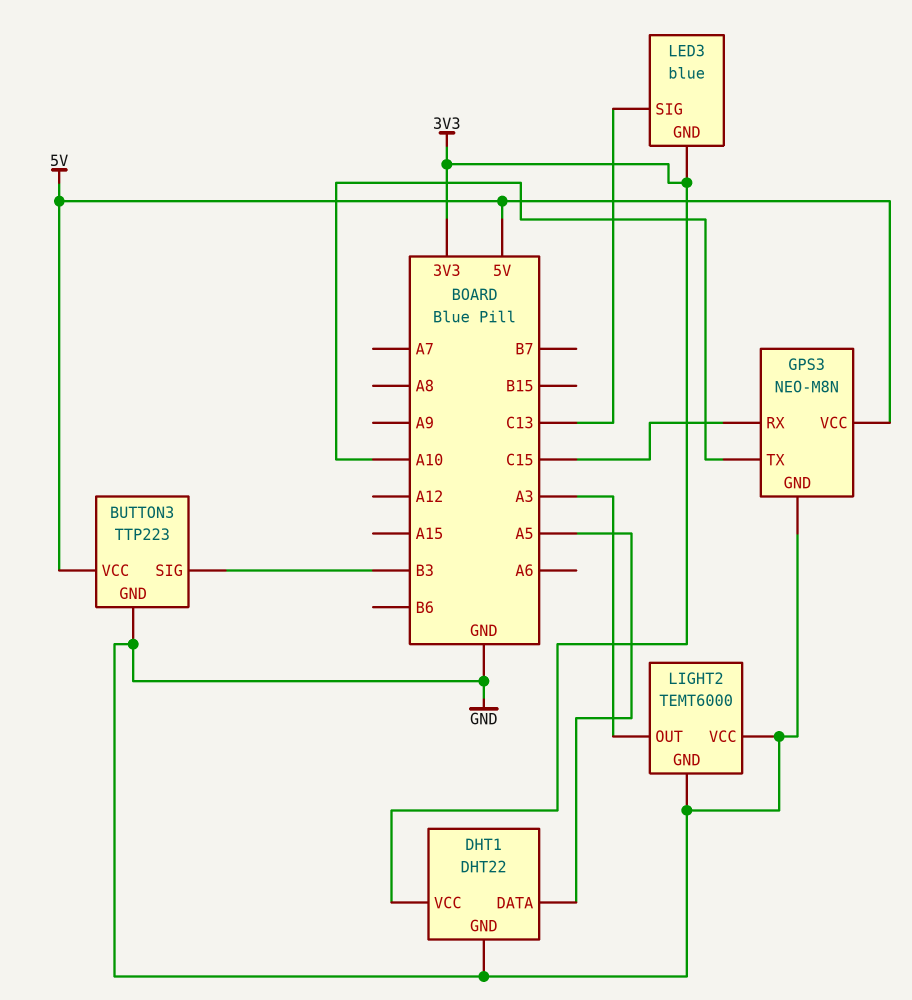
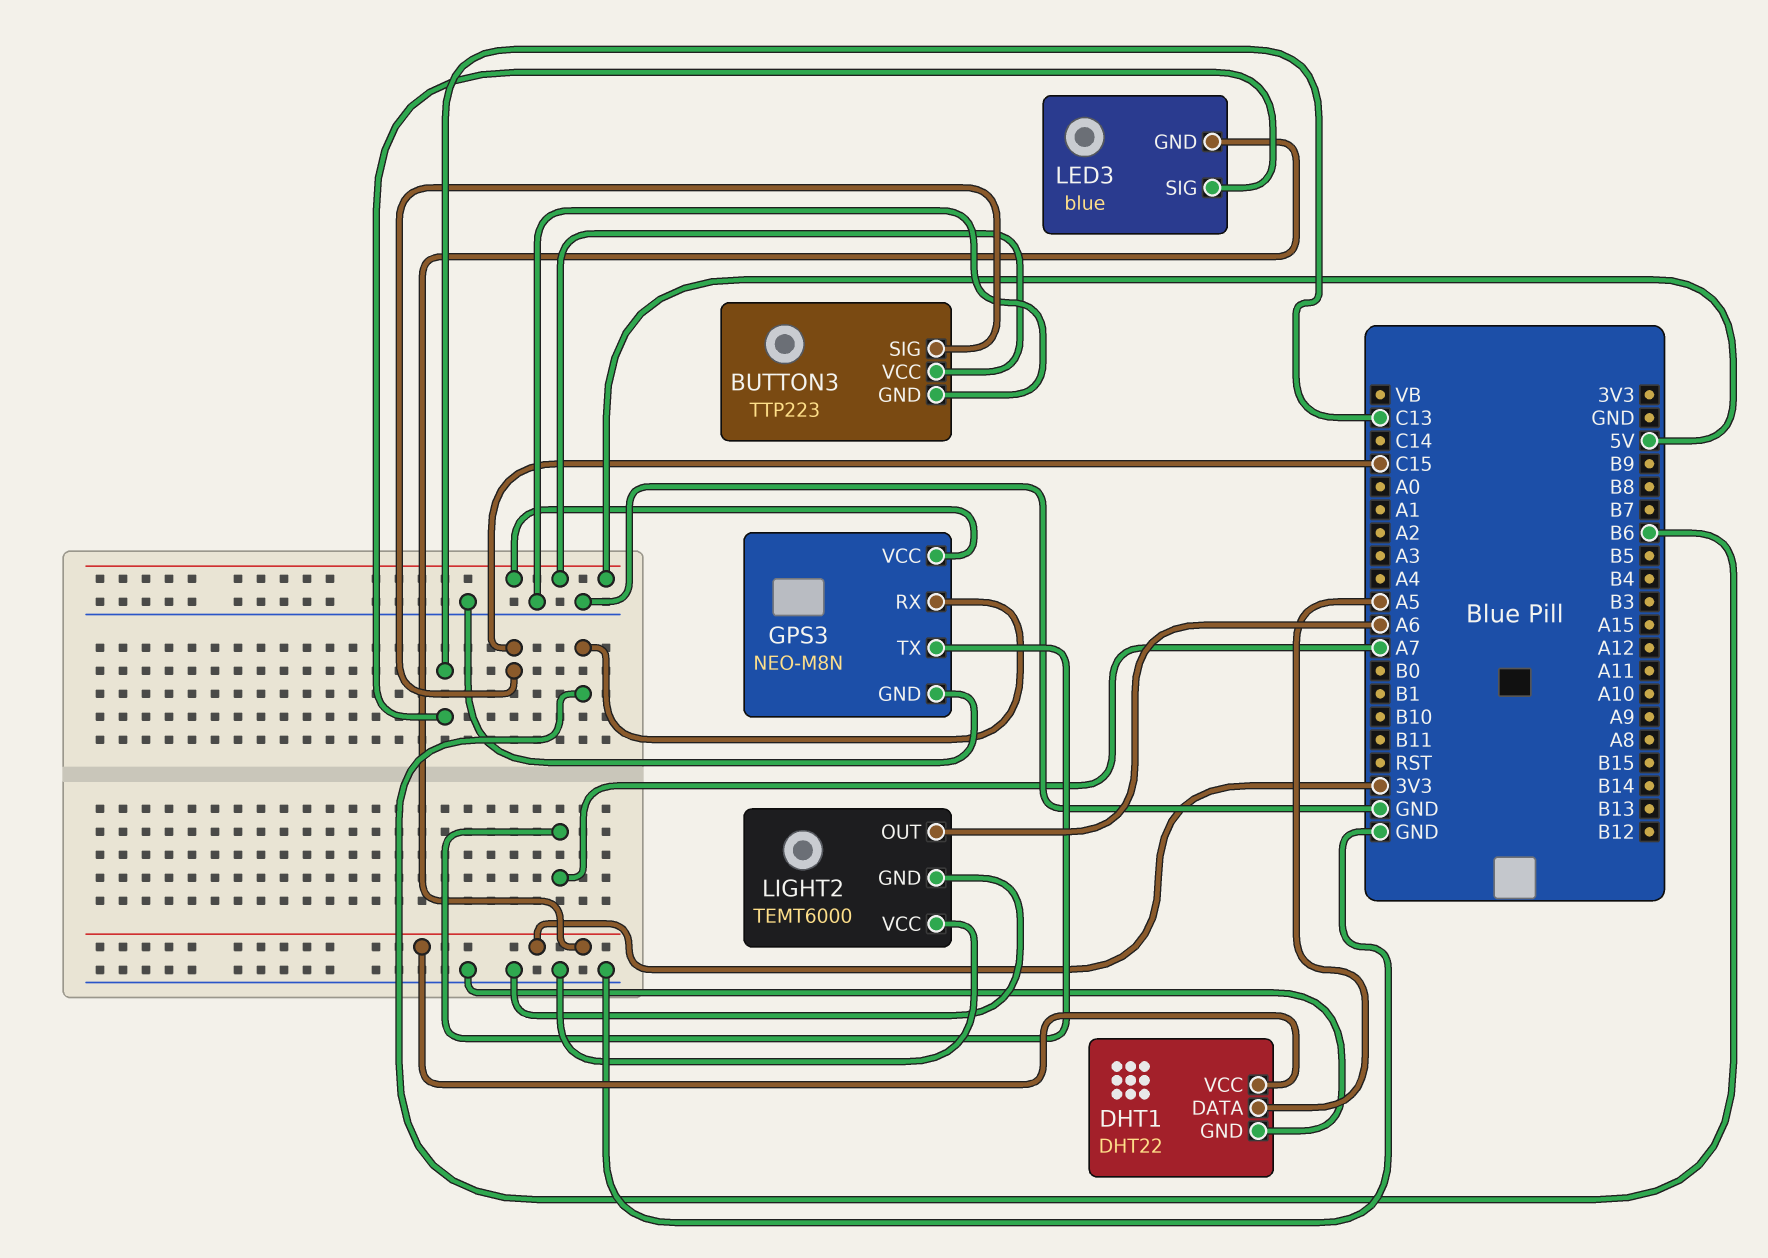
BUTTON3 pin SIG: B3 -> C15
GPS3 pin RX: C15 -> B6
GPS3 pin TX: A10 -> A7
LIGHT2 pin OUT: A3 -> A6

